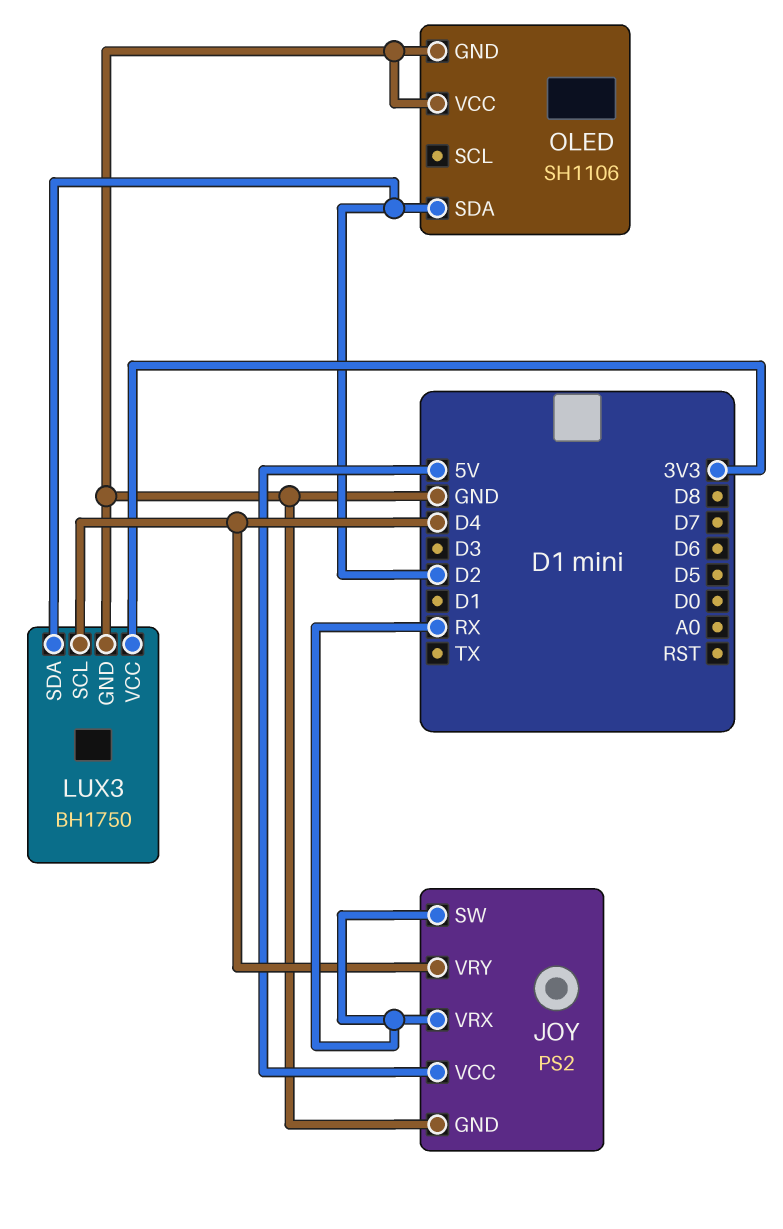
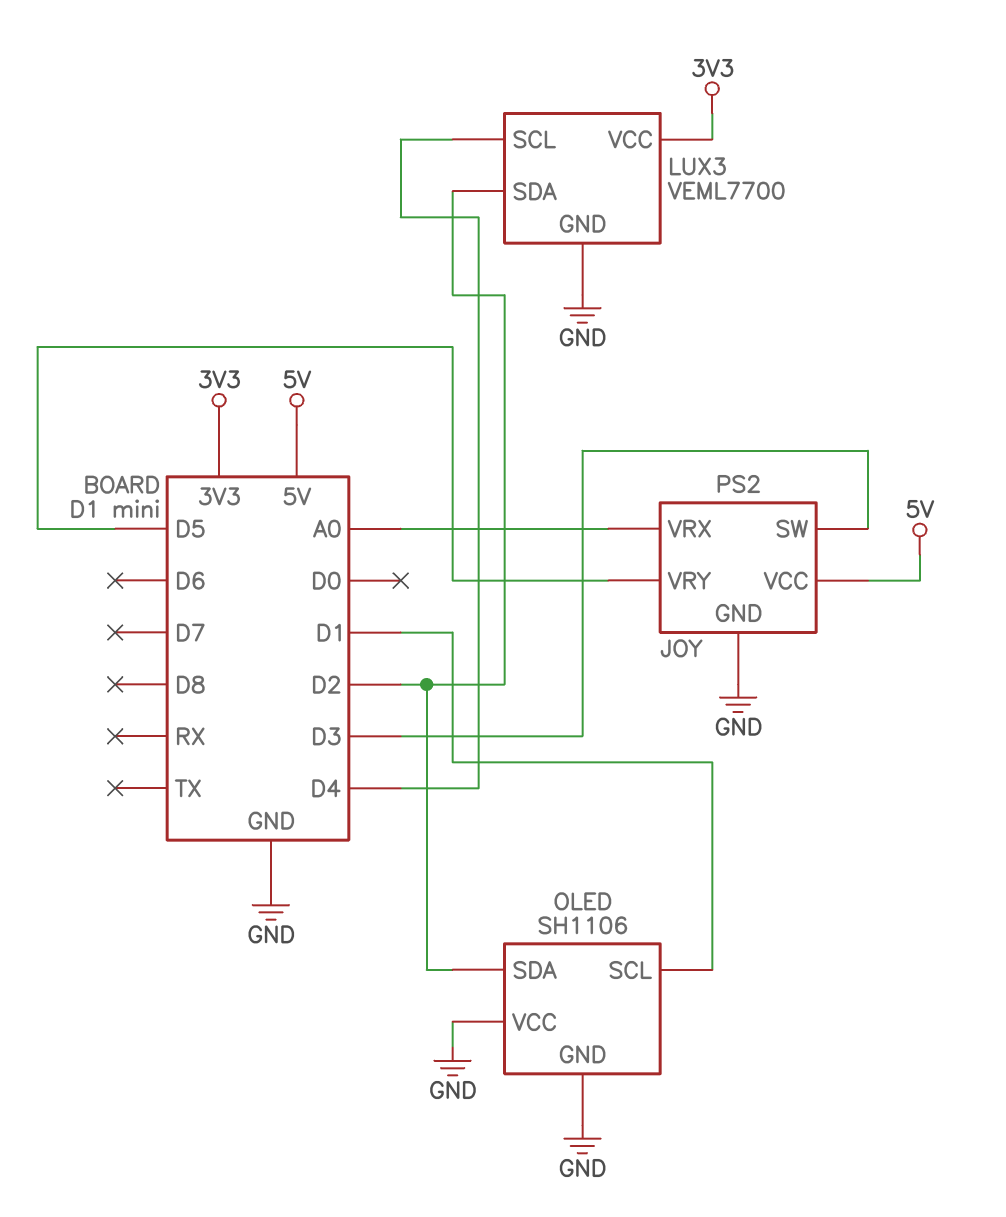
JOY pin SW: RX -> D3
JOY pin VRX: RX -> A0
JOY pin VRY: D4 -> D5
LUX3: BH1750 -> VEML7700
OLED pin SCL: none -> D1

